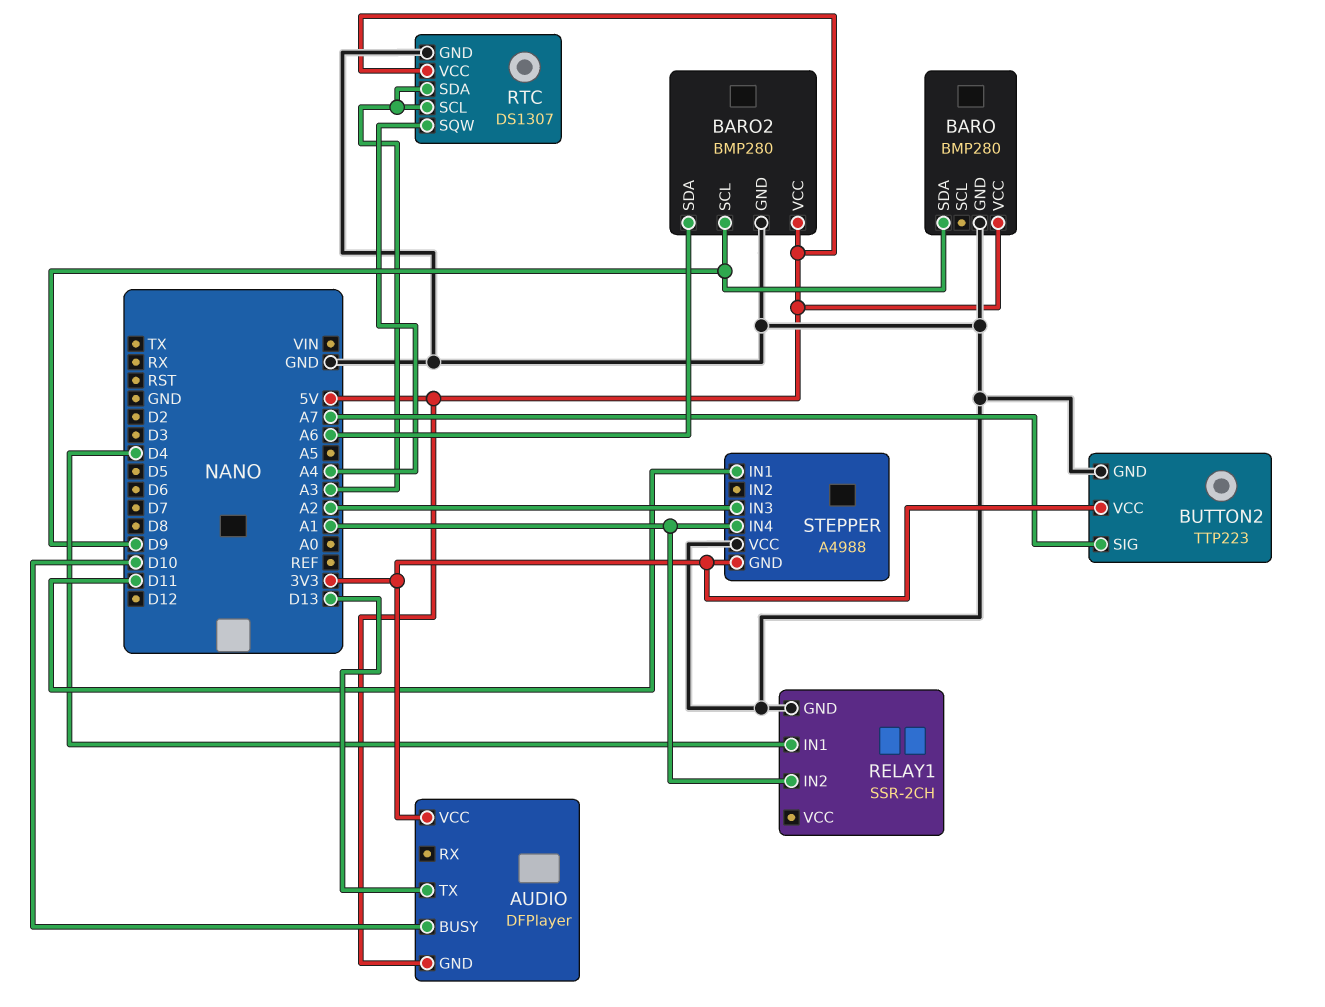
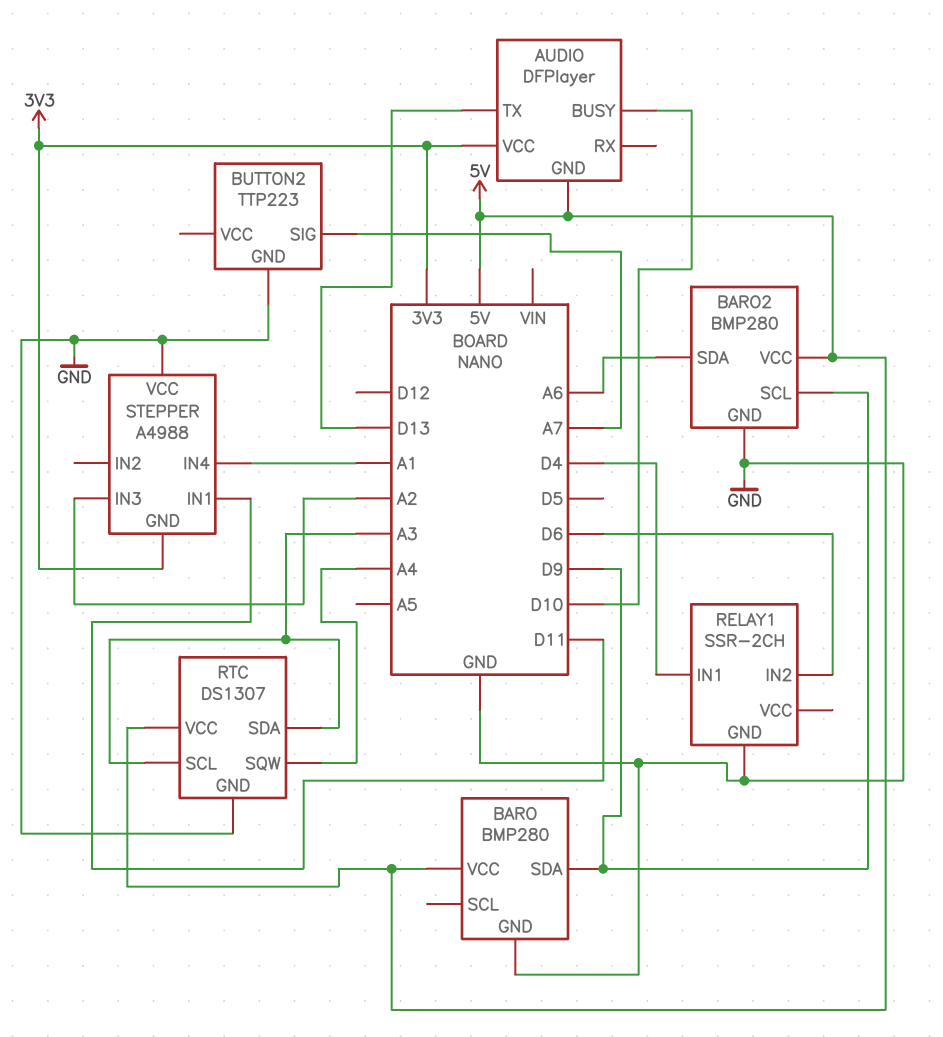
BUTTON2 pin VCC: 3V3 -> none
RELAY1 pin IN2: A1 -> D6

